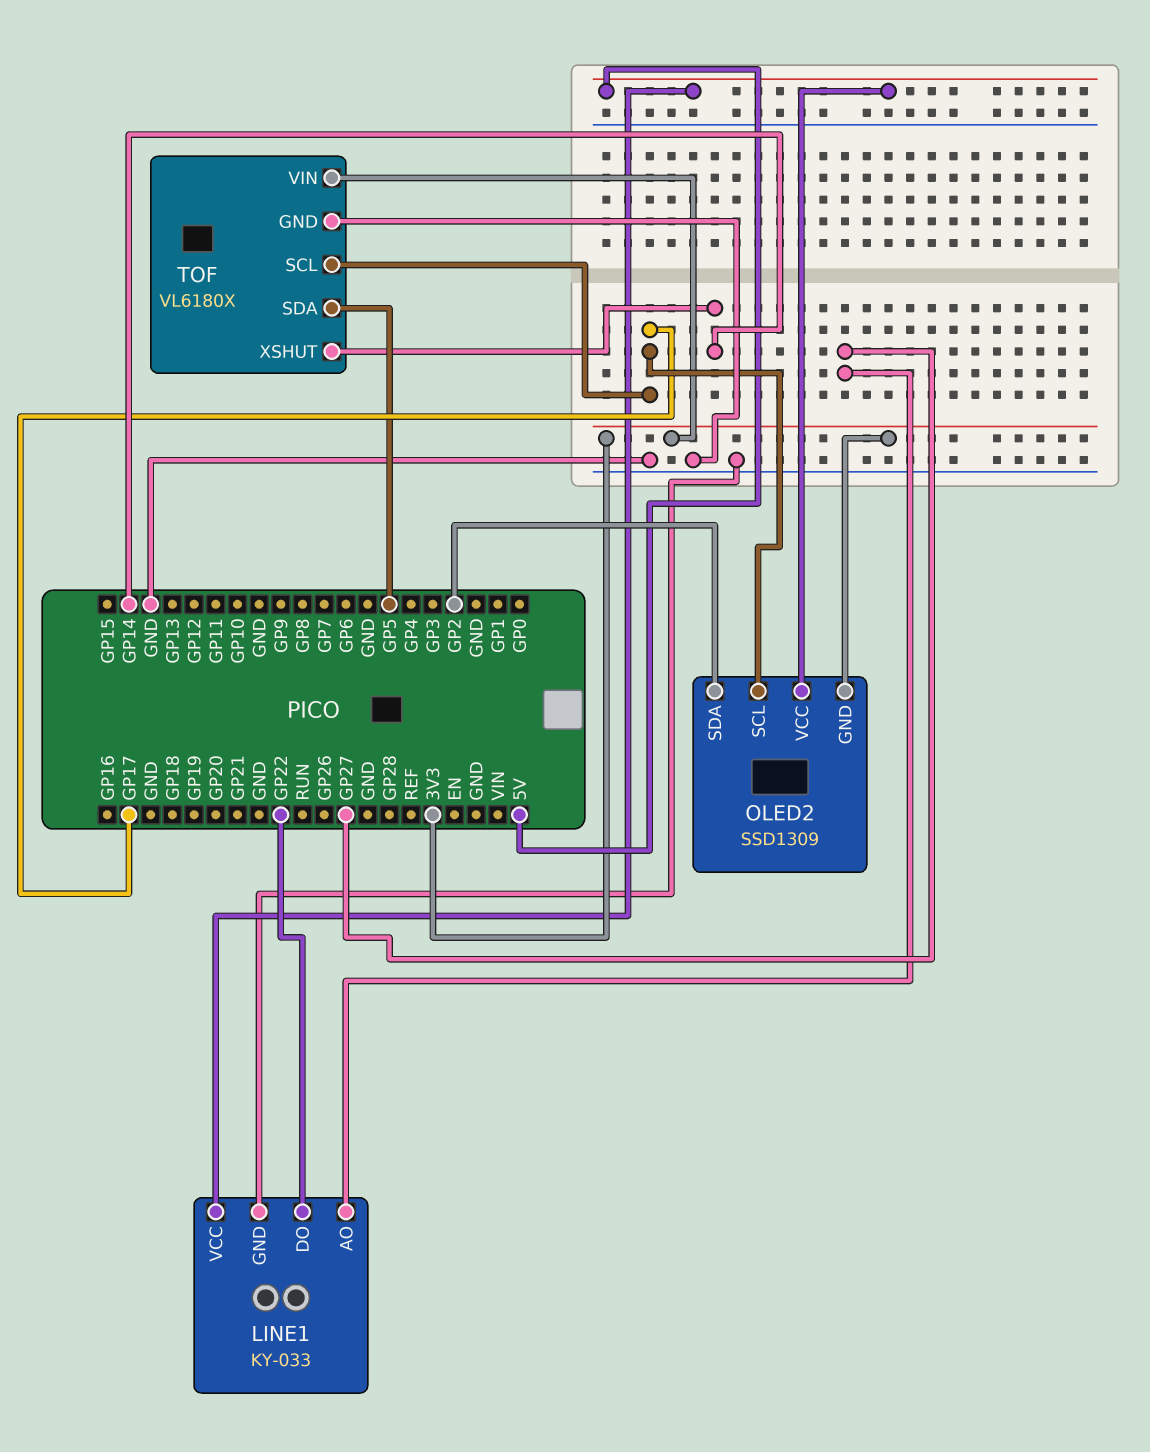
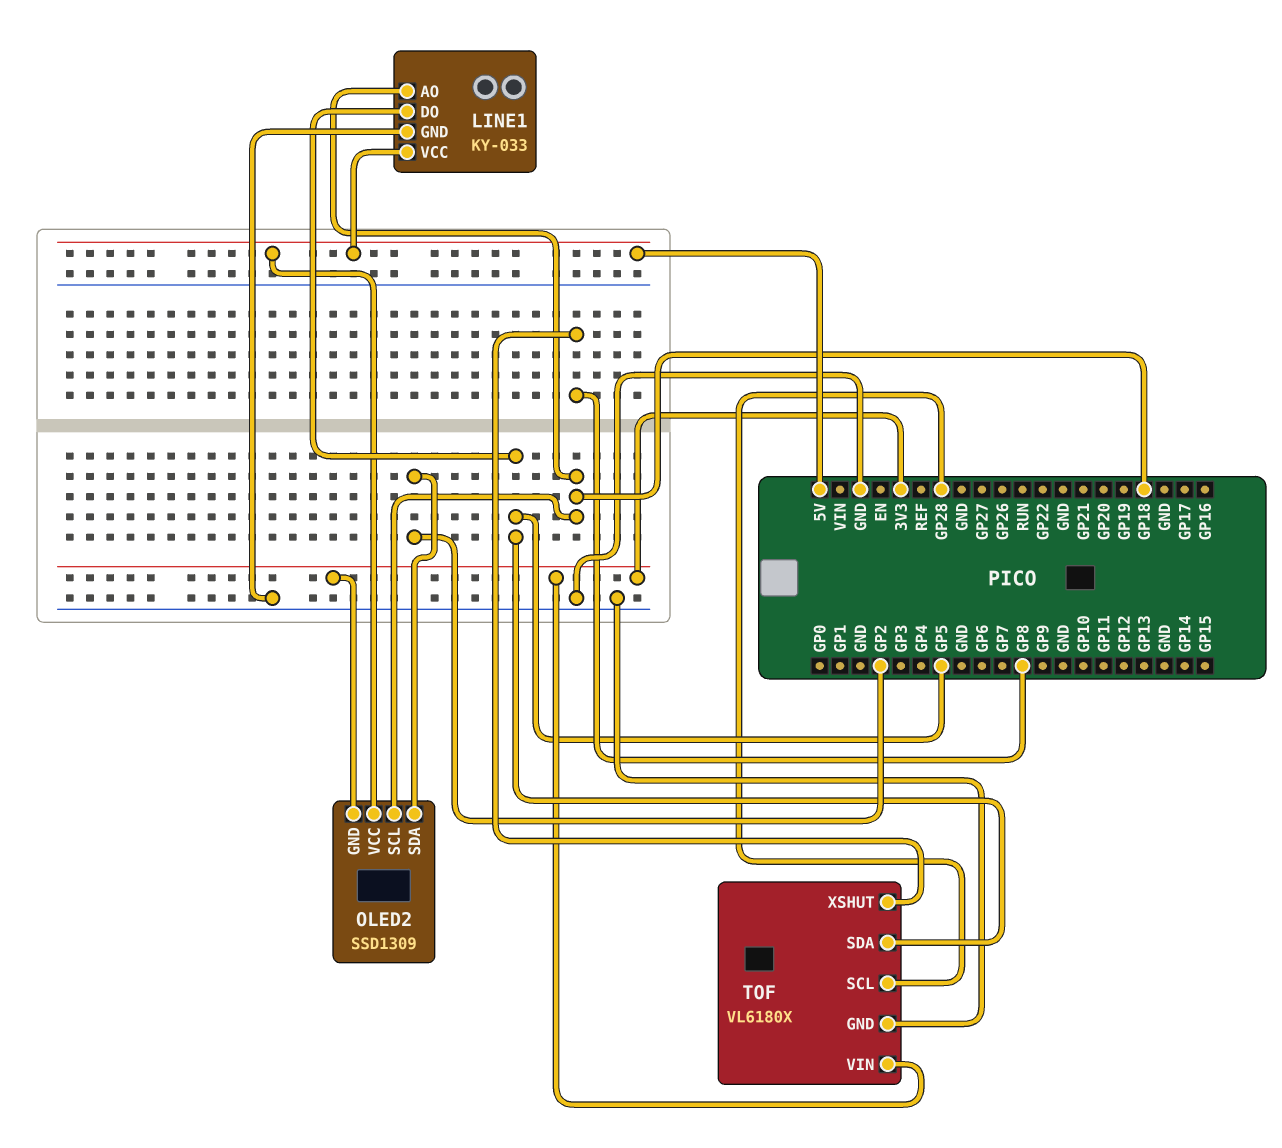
LINE1 pin AO: GP27 -> GP18
LINE1 pin DO: GP22 -> GP5
OLED2 pin SCL: GP17 -> GP18
TOF pin SCL: GP17 -> GP28
TOF pin XSHUT: GP14 -> GP8

